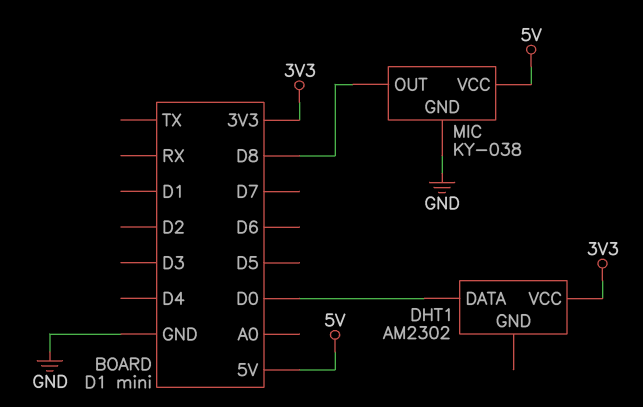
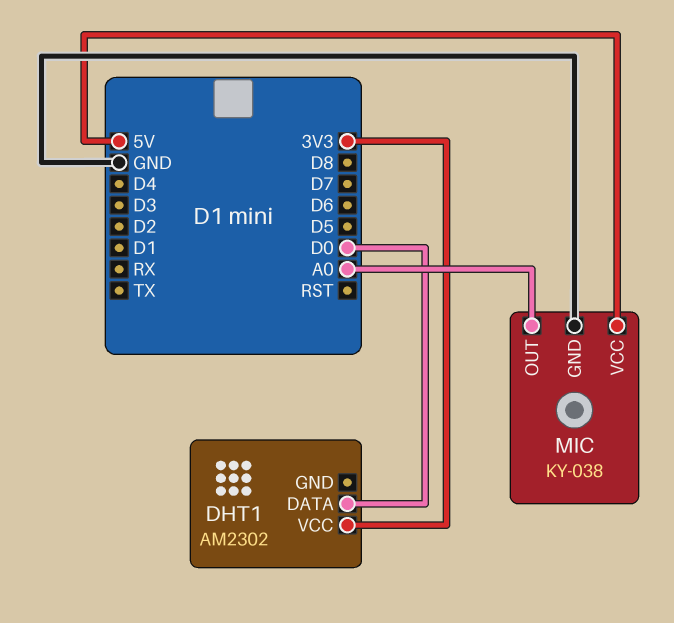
MIC pin OUT: D8 -> A0

